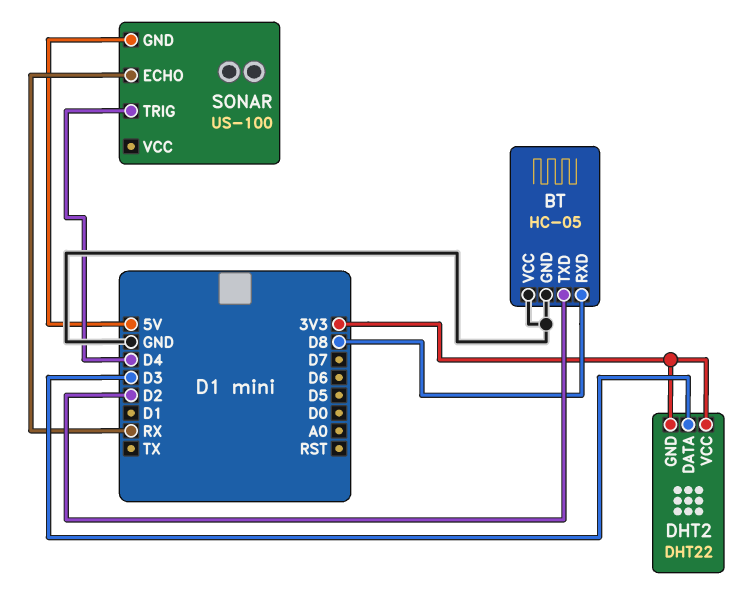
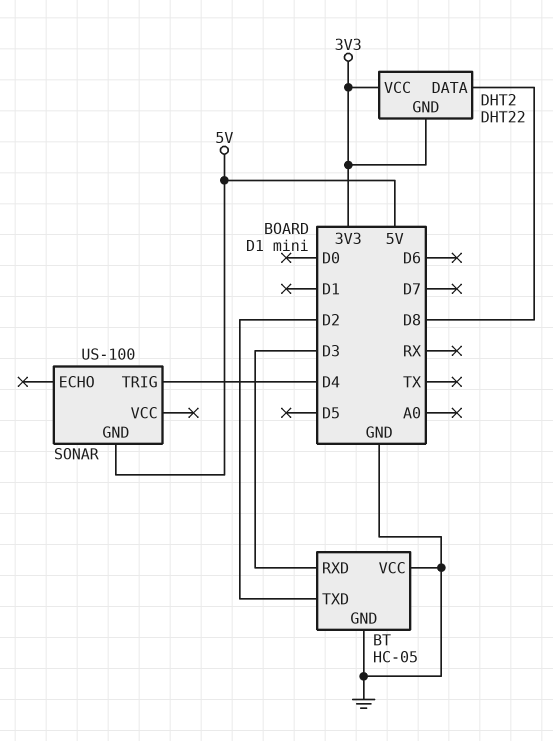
BT pin RXD: D8 -> D3
DHT2 pin DATA: D3 -> D8
SONAR pin ECHO: RX -> none

